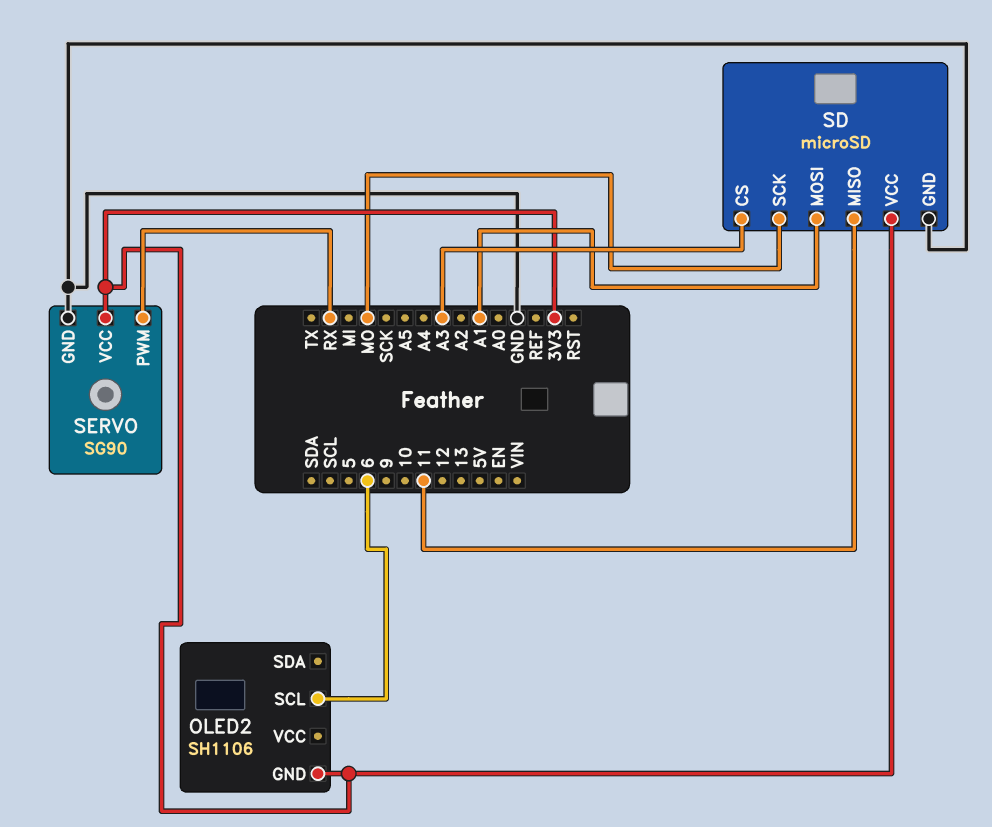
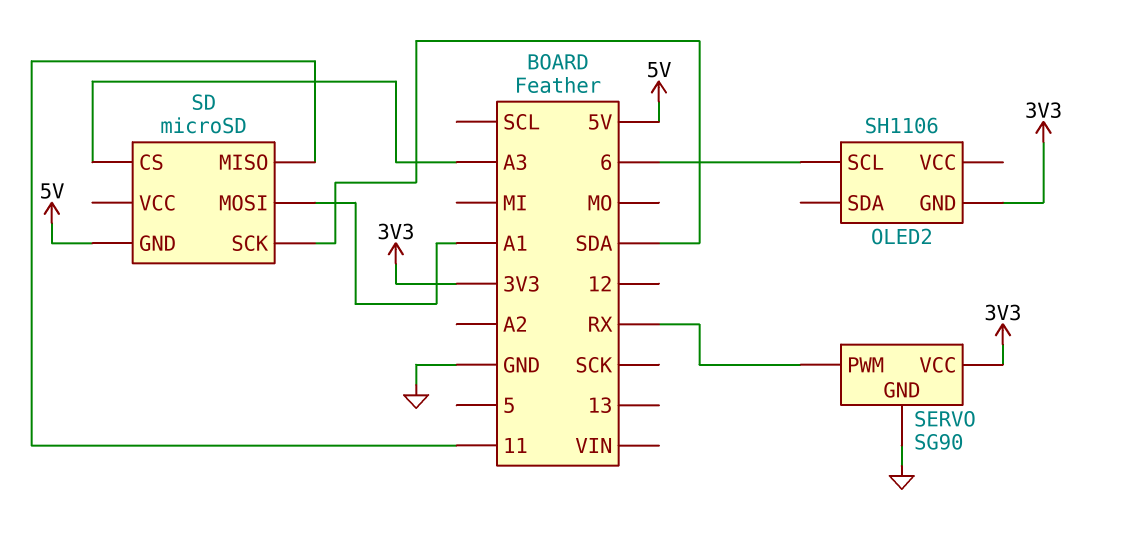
SD pin GND: GND -> 5V
SD pin SCK: MO -> SDA
SD pin VCC: 3V3 -> none

